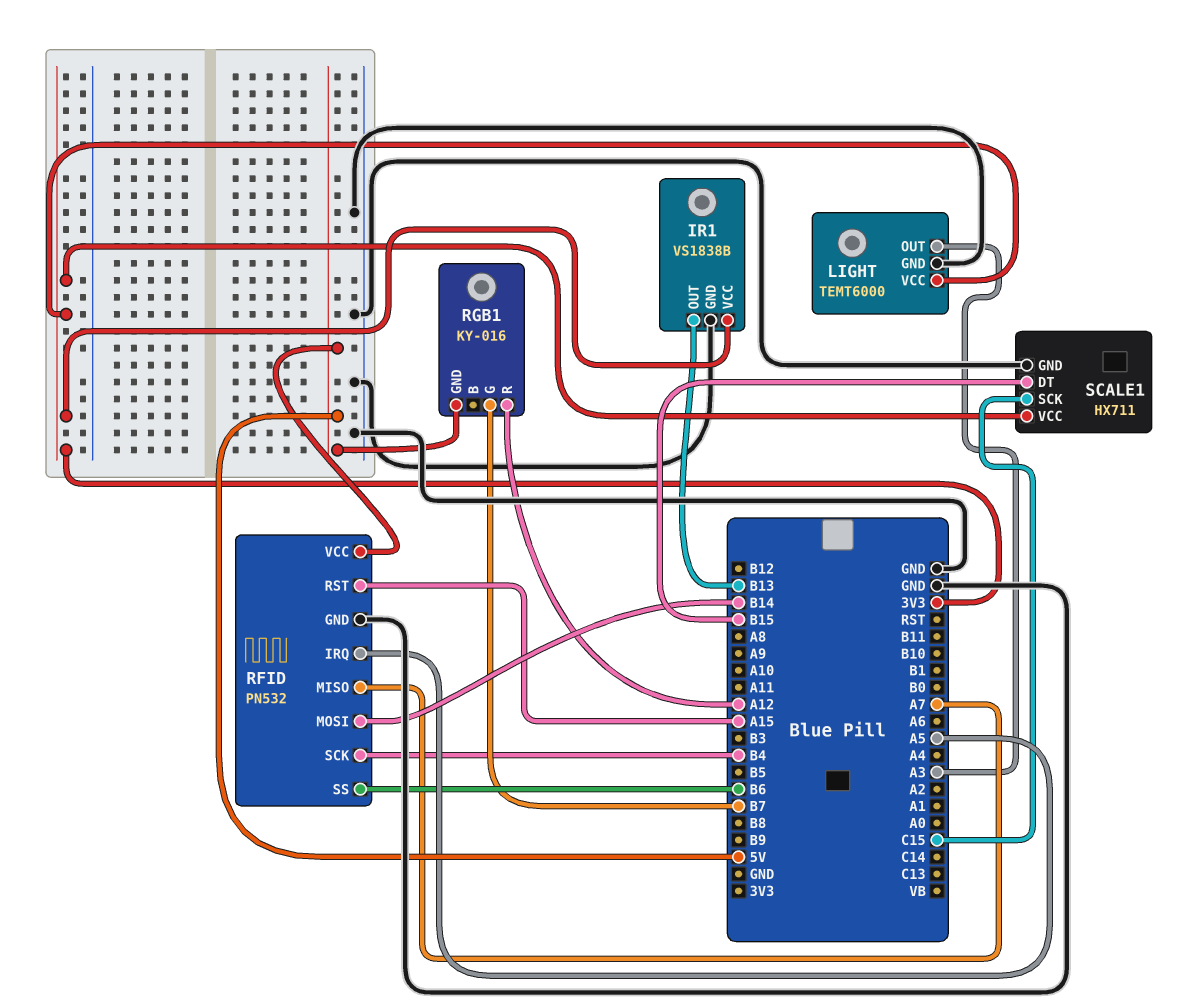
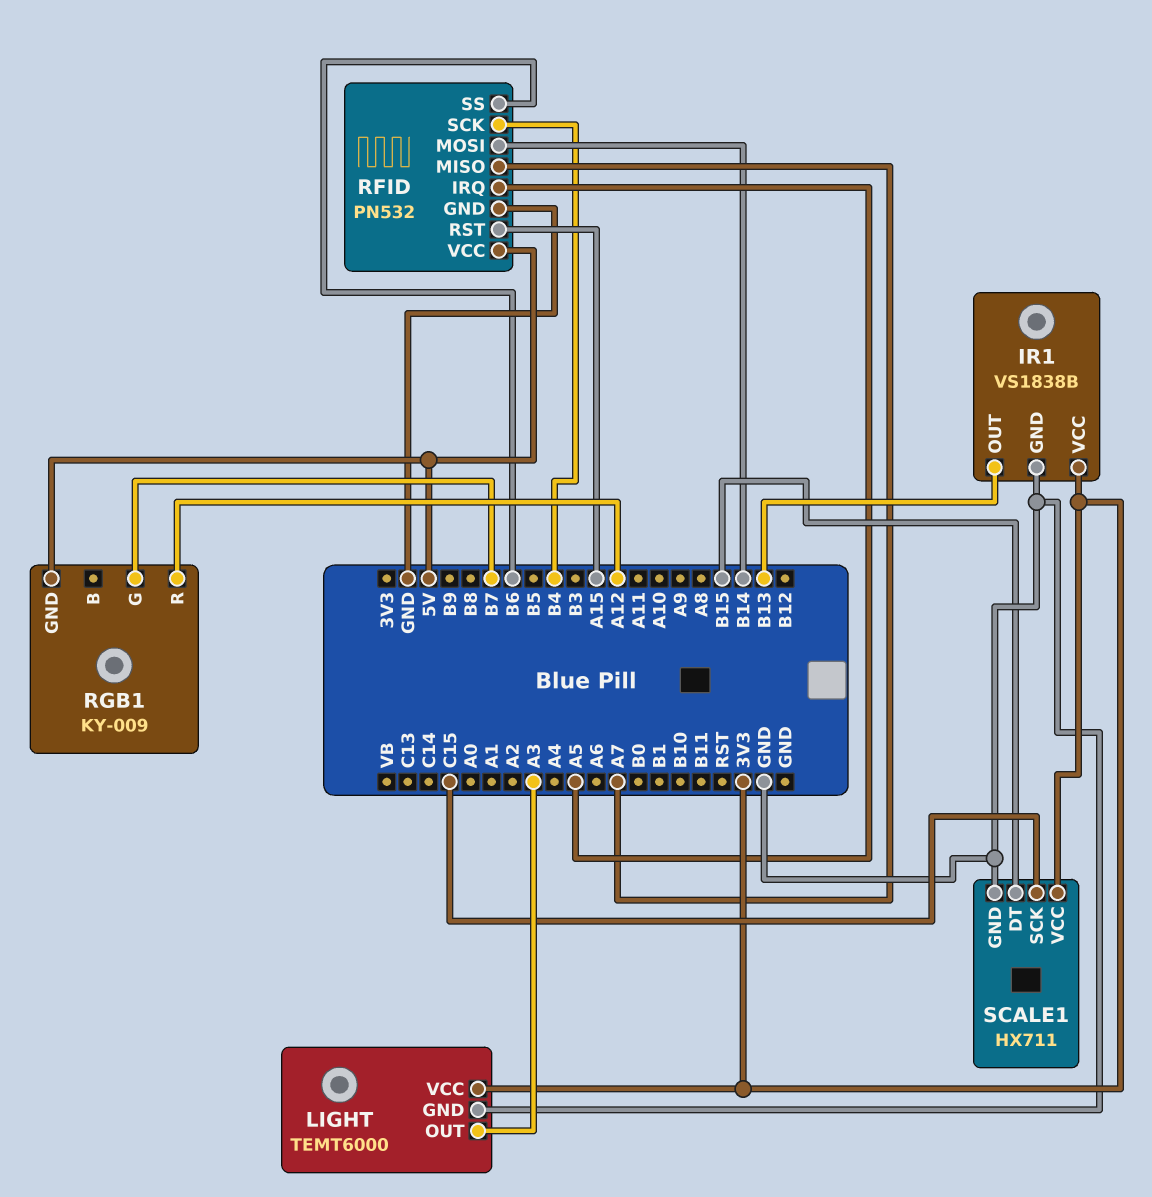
RGB1: KY-016 -> KY-009

